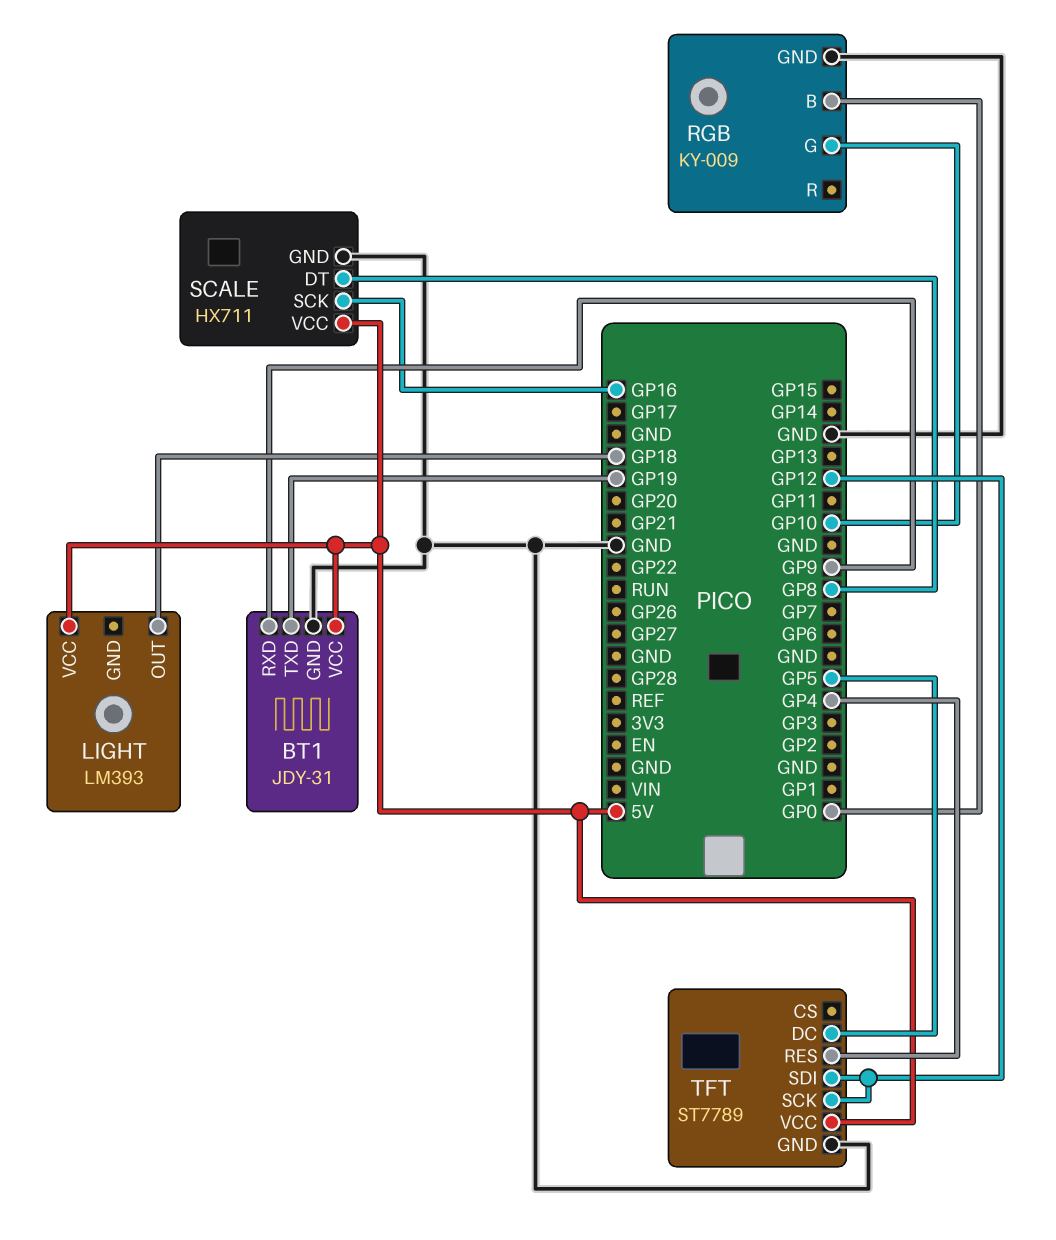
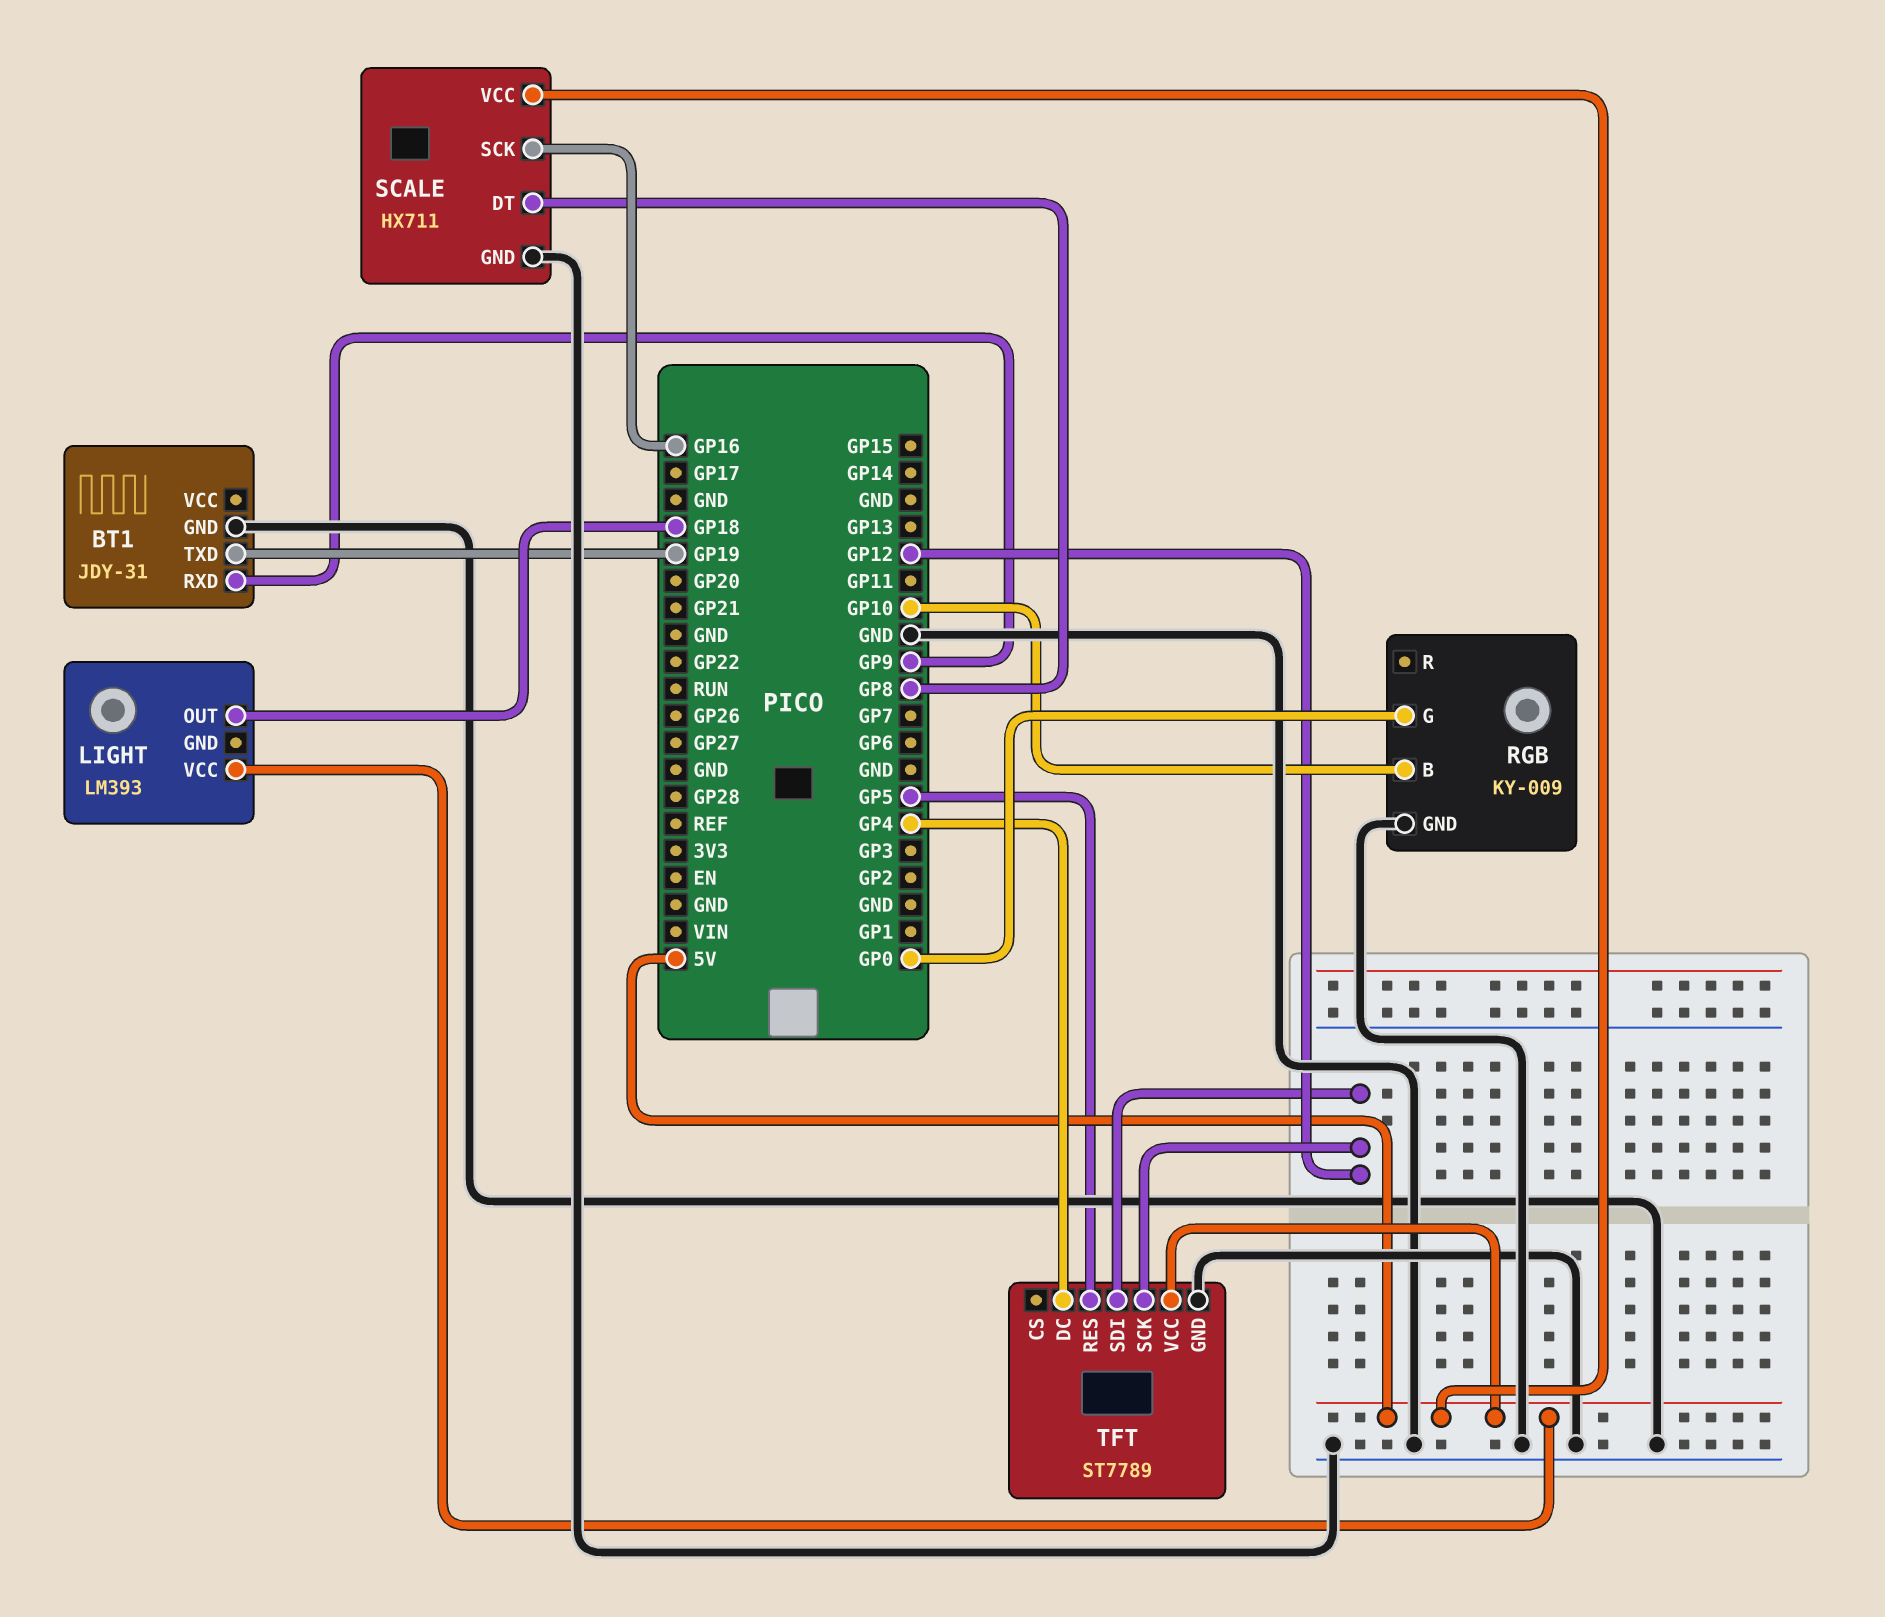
BT1 pin VCC: 5V -> none
RGB pin B: GP0 -> GP10
RGB pin G: GP10 -> GP0
TFT pin DC: GP5 -> GP4
TFT pin RES: GP4 -> GP5

